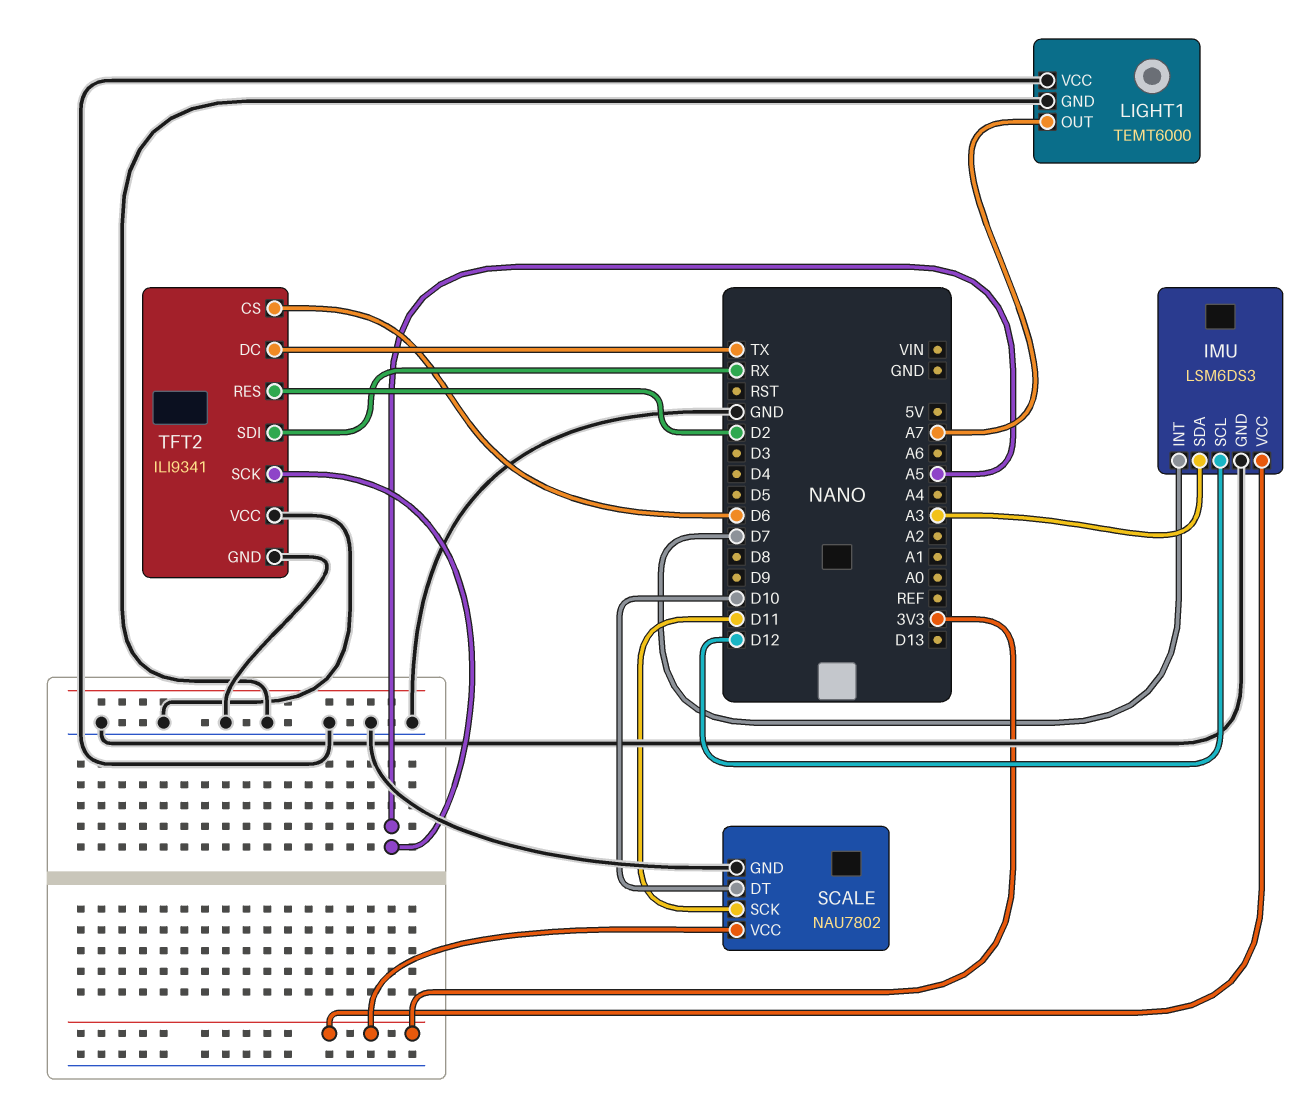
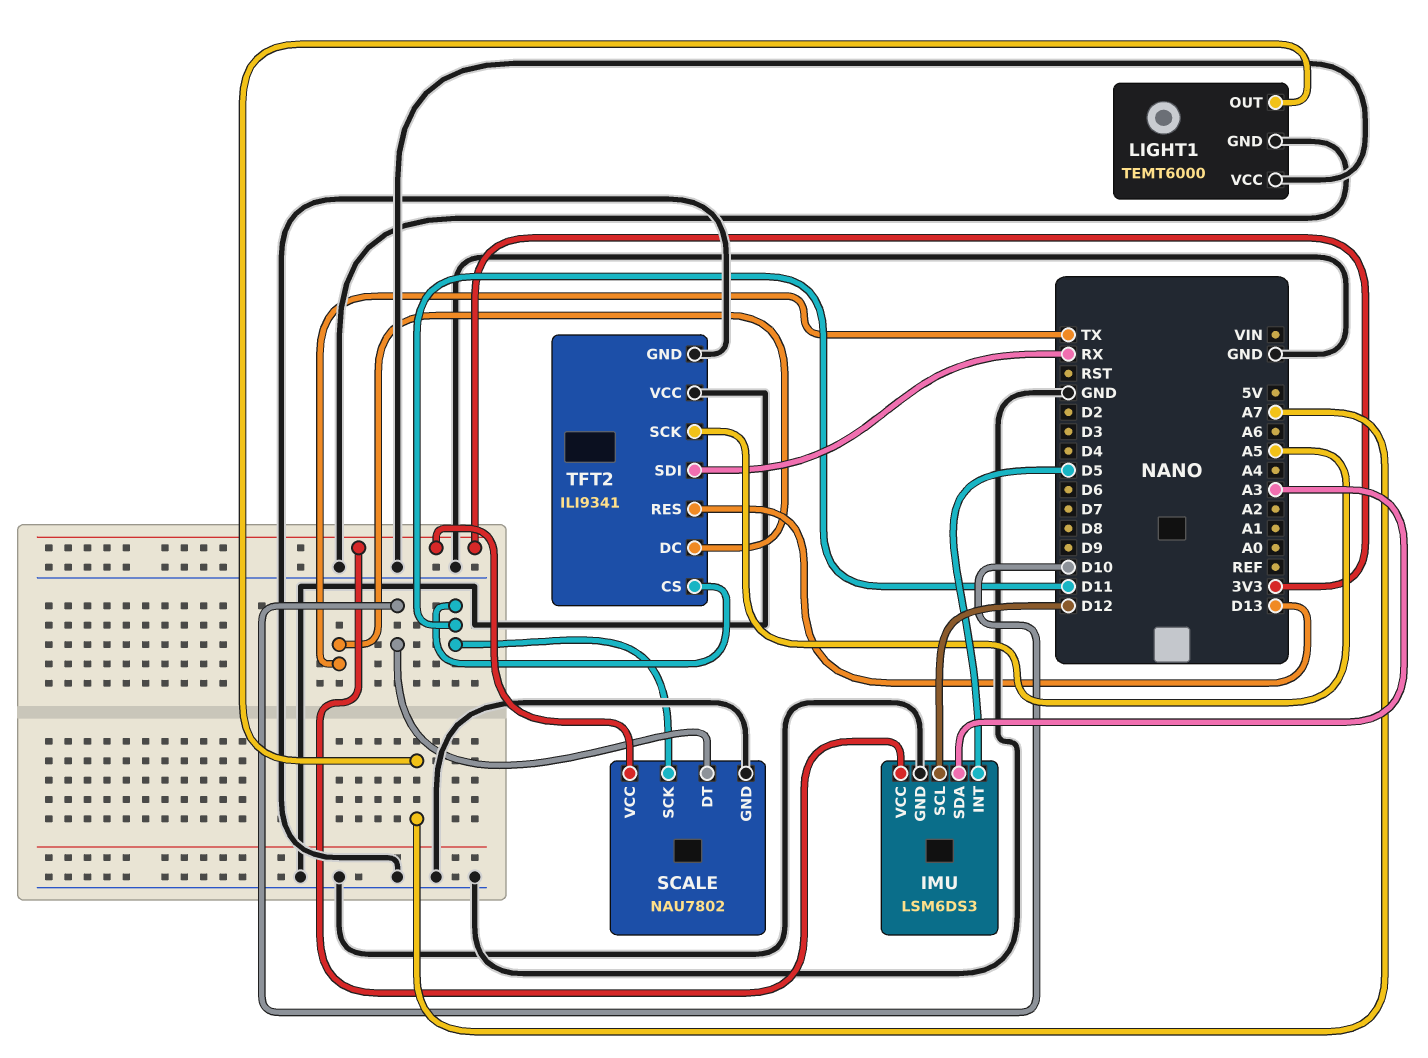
IMU pin INT: D7 -> D5
TFT2 pin CS: D6 -> D11
TFT2 pin RES: D2 -> D13

